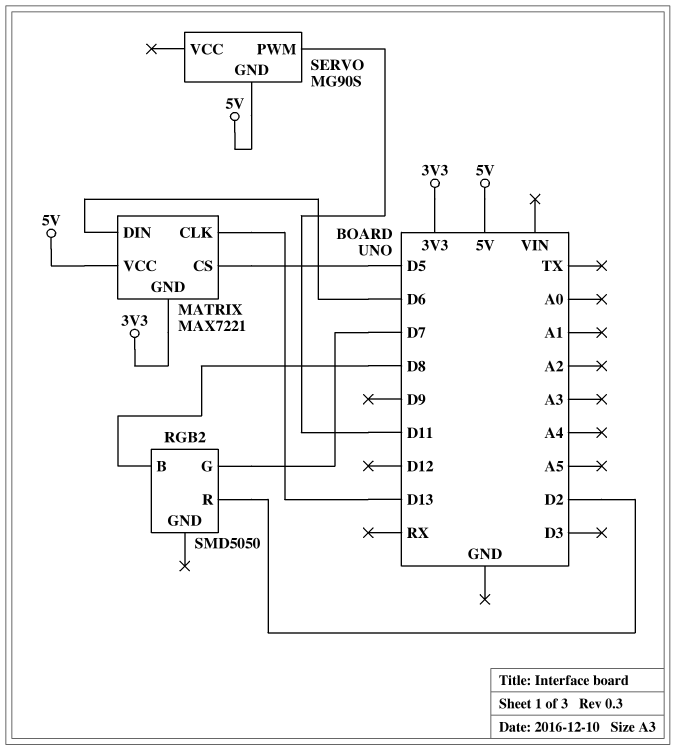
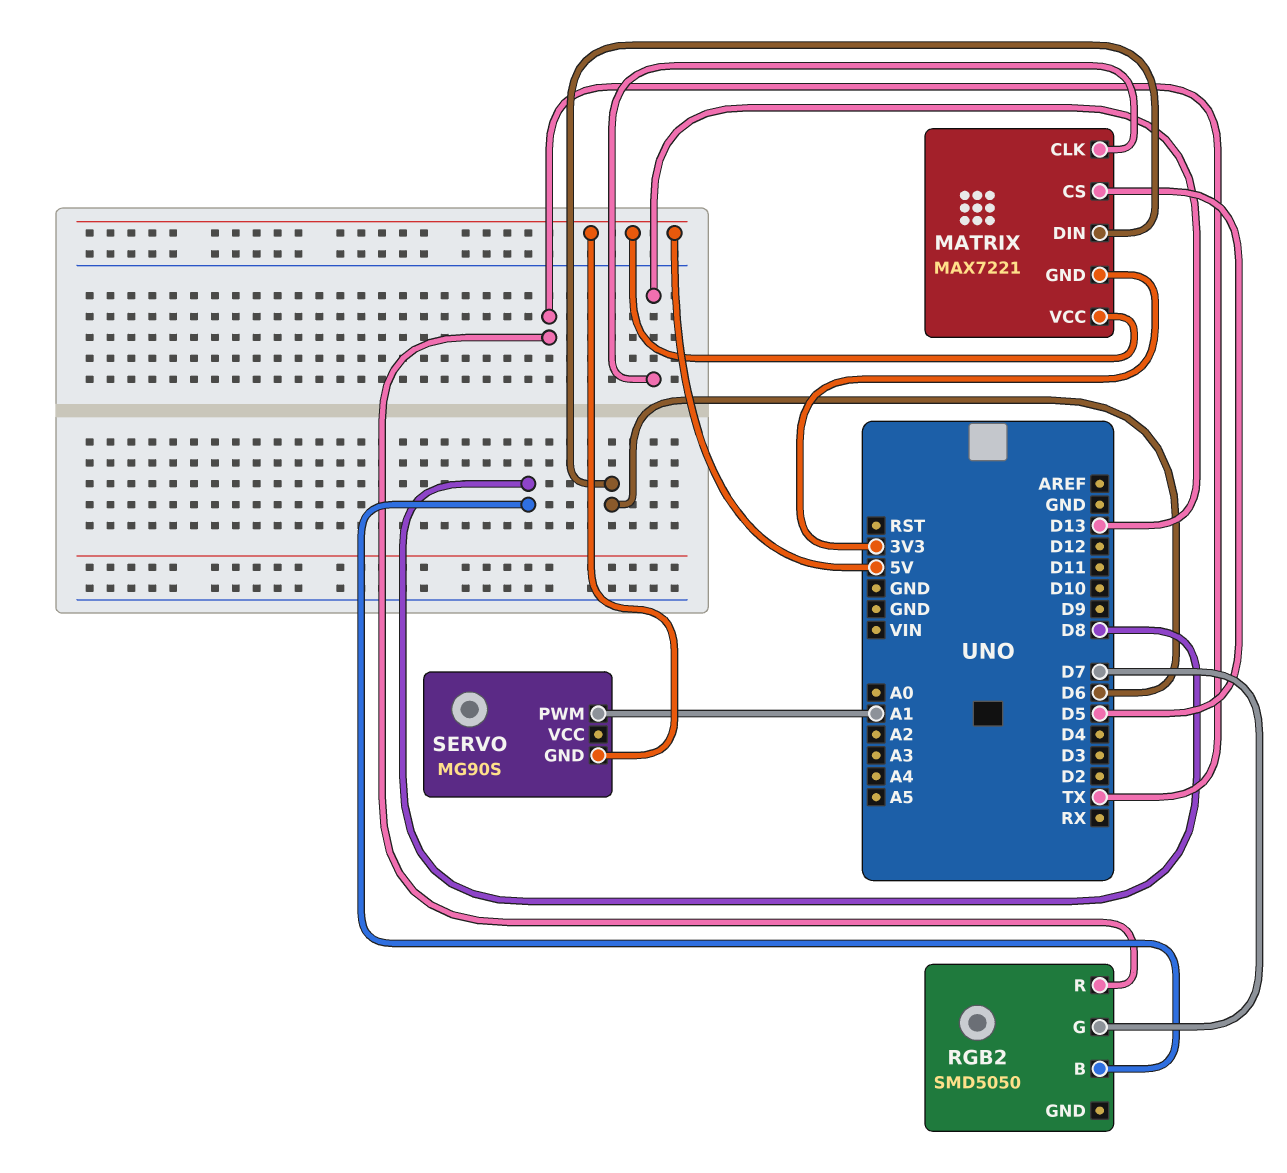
RGB2 pin R: D2 -> TX
SERVO pin PWM: D11 -> A1

